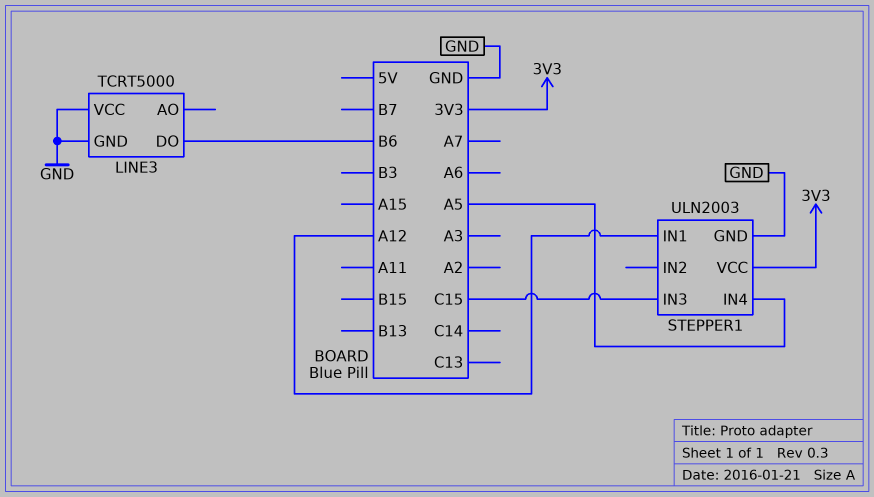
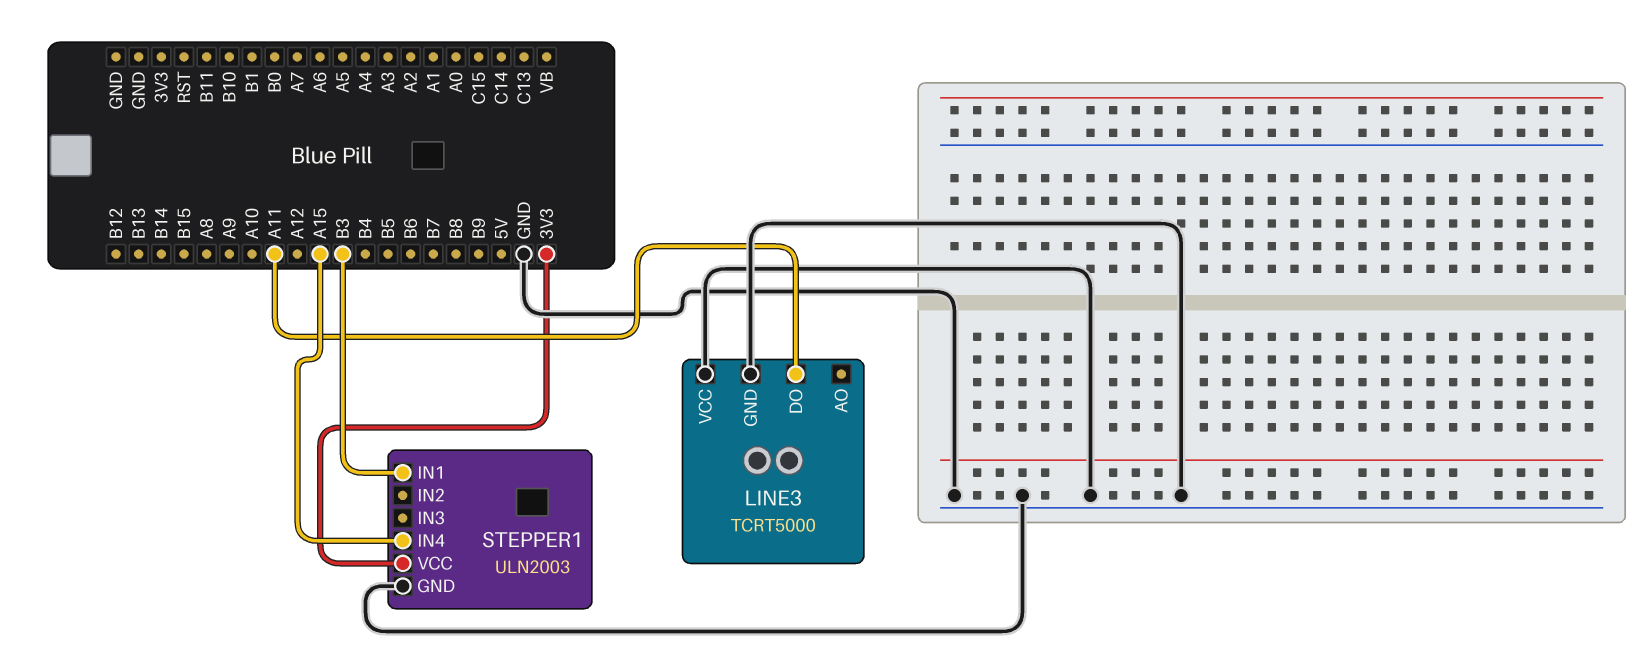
LINE3 pin DO: B6 -> A11
STEPPER1 pin IN1: A12 -> B3
STEPPER1 pin IN3: C15 -> none
STEPPER1 pin IN4: A5 -> A15

